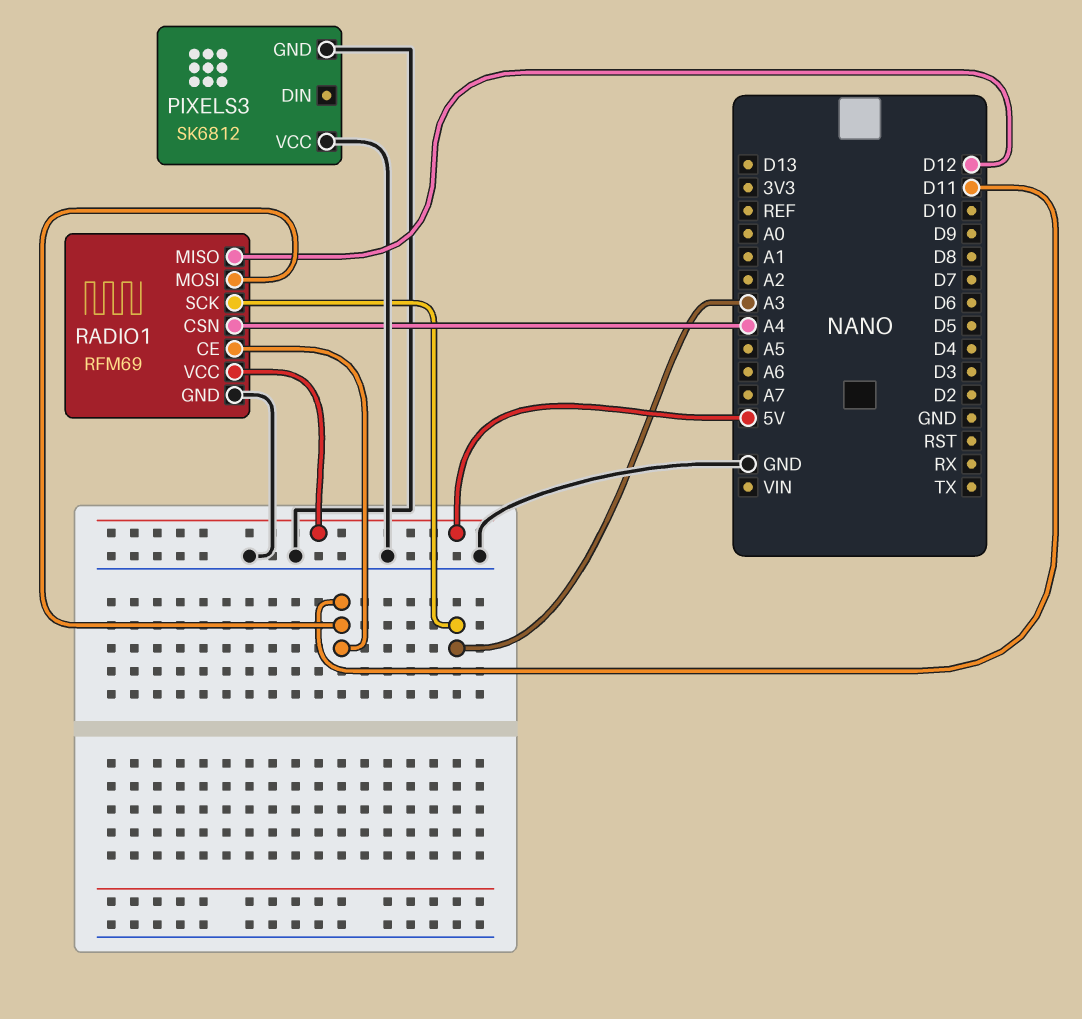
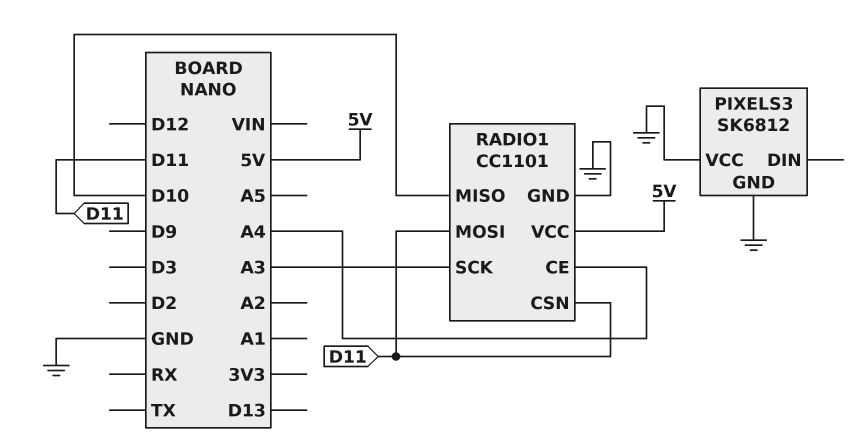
RADIO1: RFM69 -> CC1101
RADIO1 pin CE: D11 -> A4
RADIO1 pin CSN: A4 -> D11
RADIO1 pin MISO: D12 -> D10

